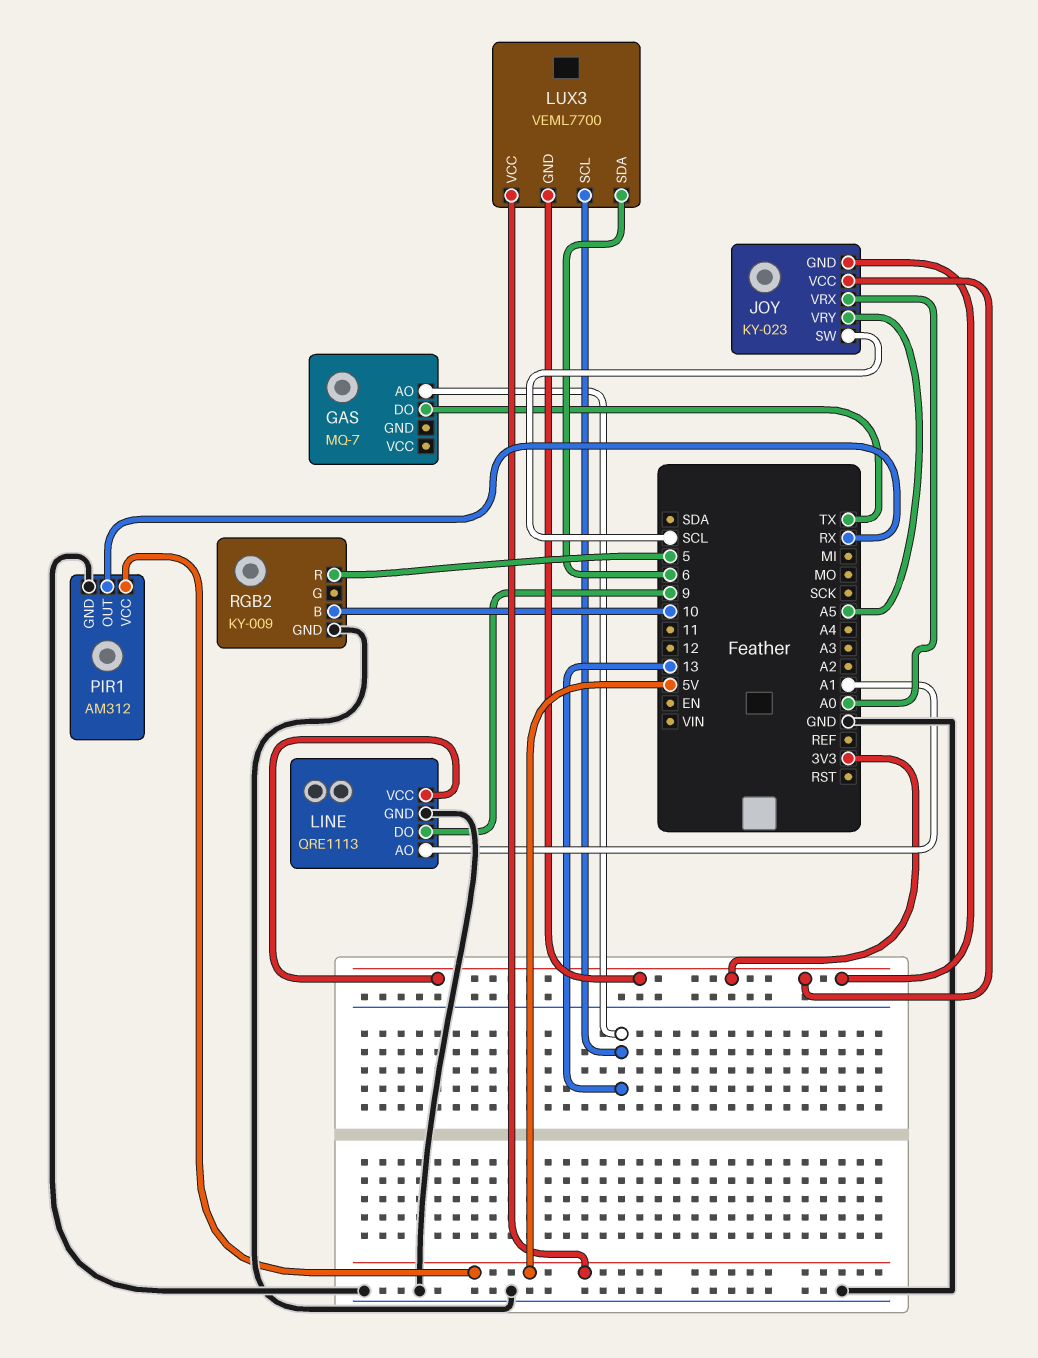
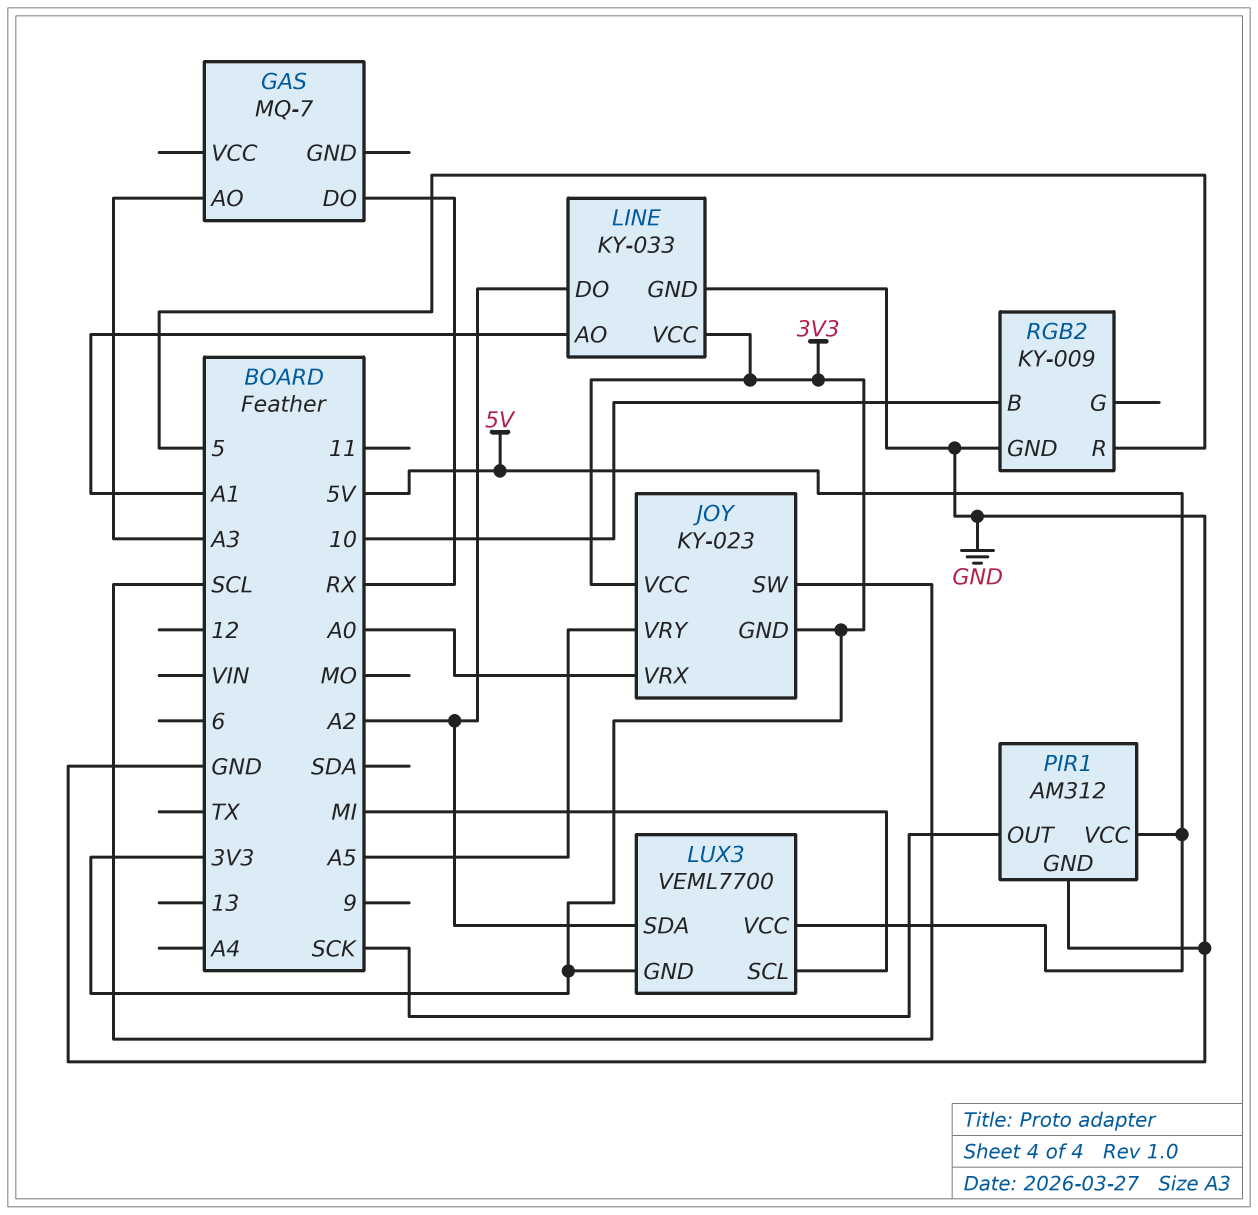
GAS pin AO: 13 -> A3
GAS pin DO: TX -> RX
LINE: QRE1113 -> KY-033
LINE pin DO: 9 -> A2
LUX3 pin SCL: 13 -> MI
LUX3 pin SDA: 6 -> A2
PIR1 pin OUT: RX -> SCK

